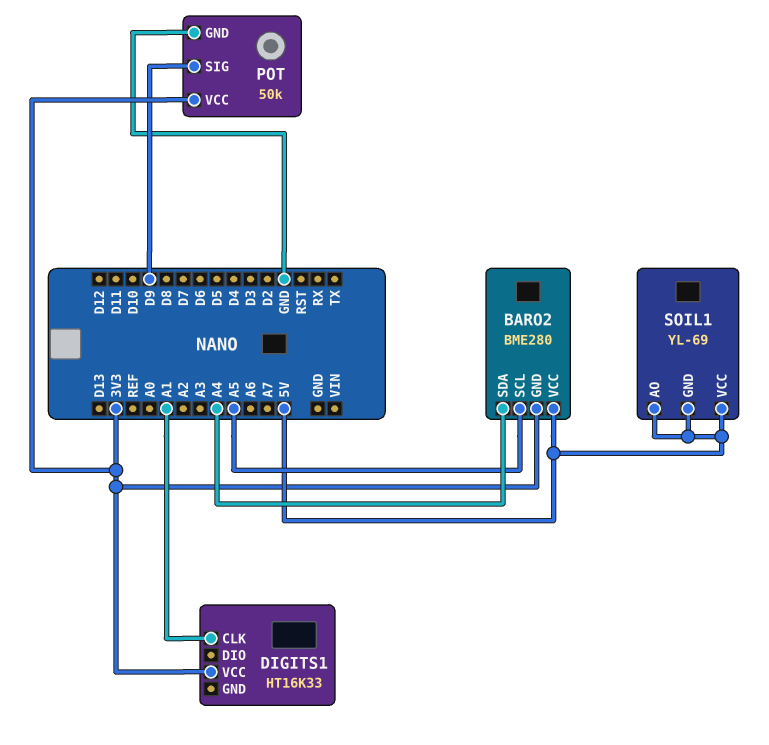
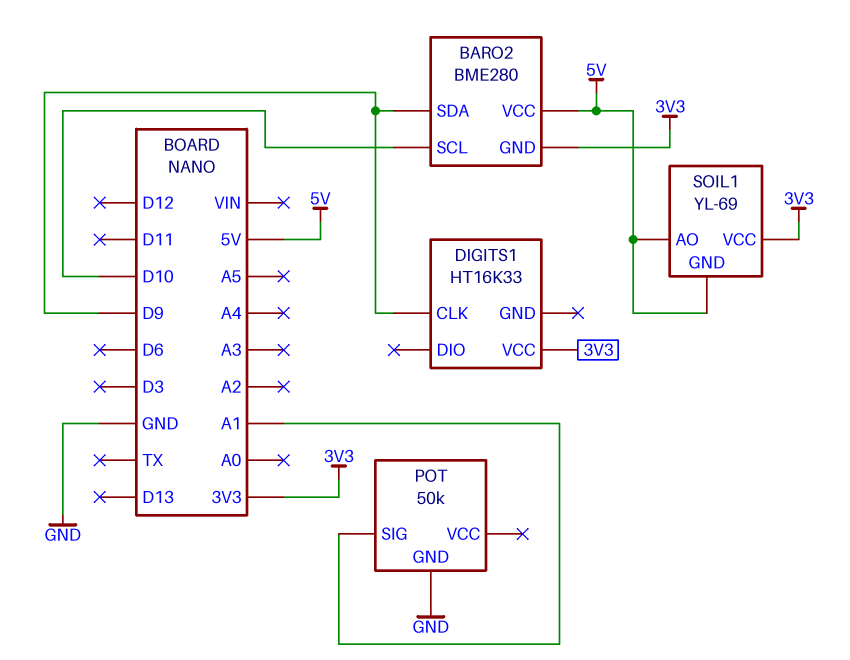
BARO2 pin SCL: A5 -> D10
BARO2 pin SDA: A4 -> D9
DIGITS1 pin CLK: A1 -> D9
POT pin SIG: D9 -> A1
POT pin VCC: 3V3 -> none
SOIL1 pin VCC: 5V -> 3V3

